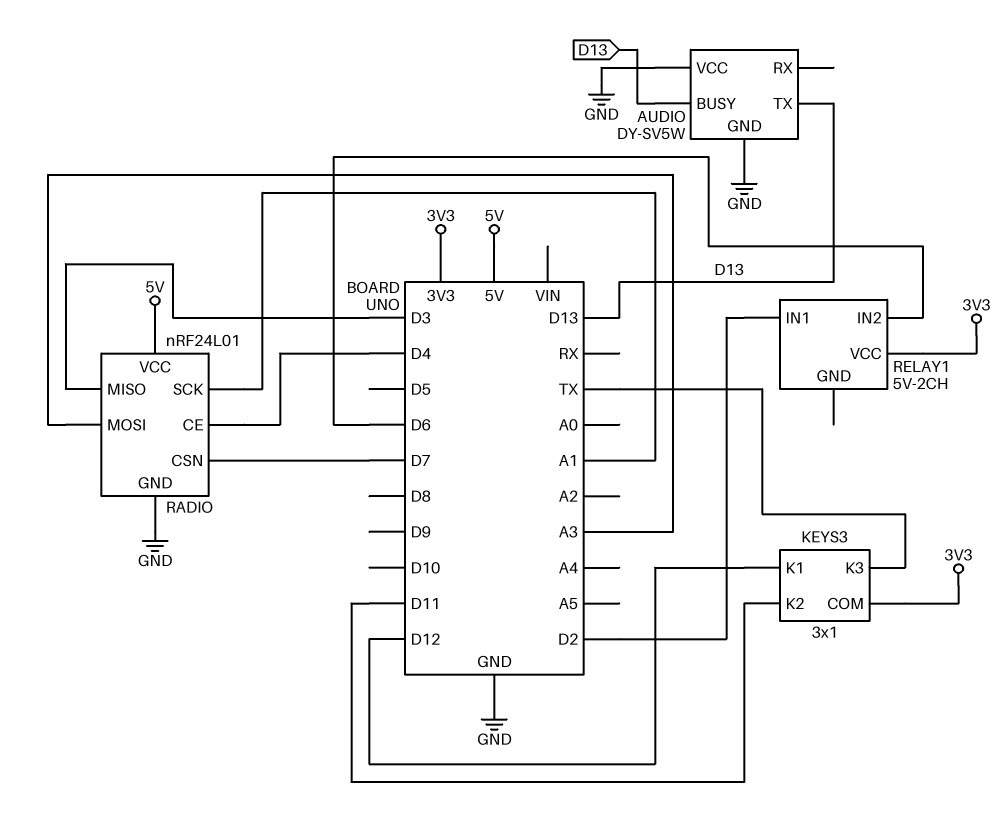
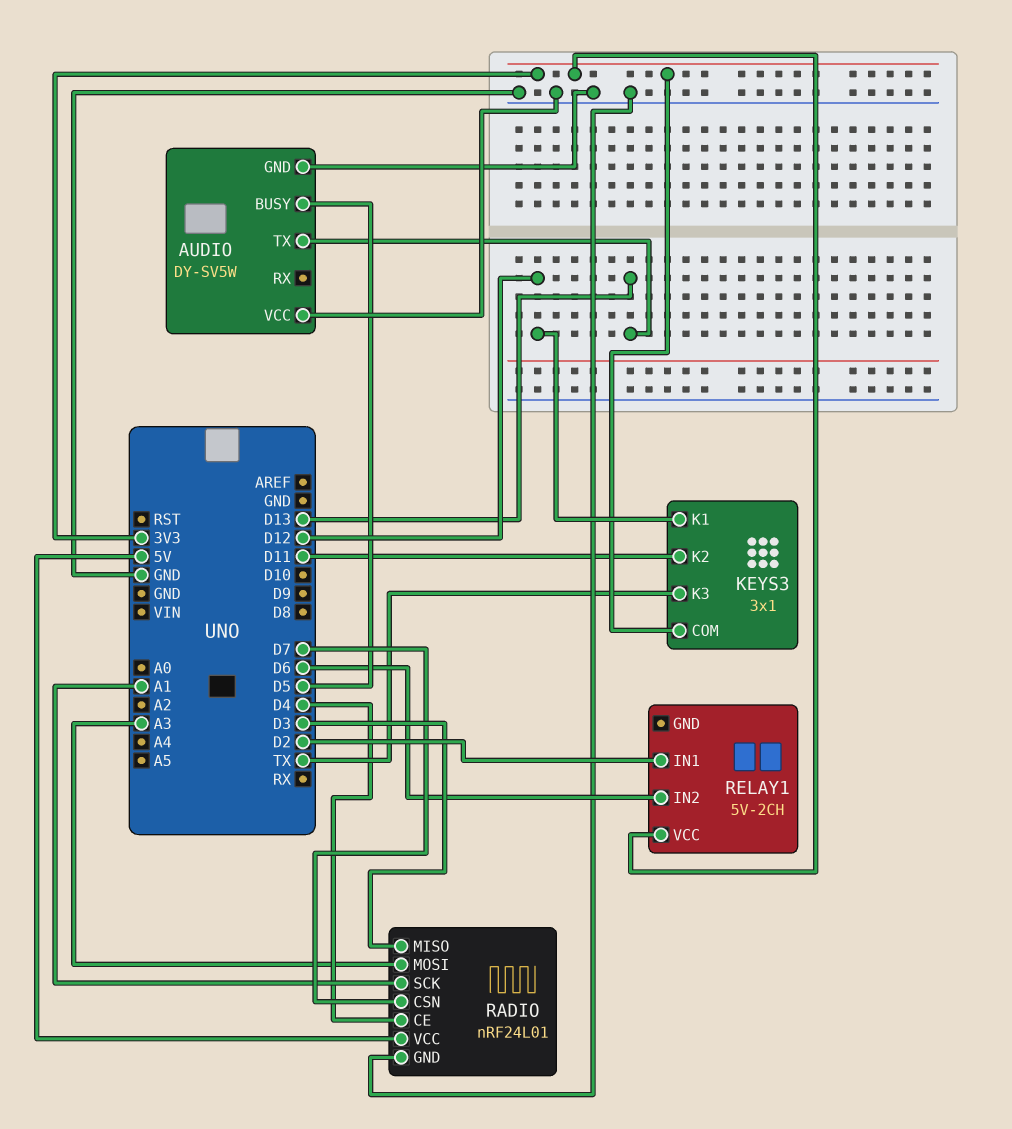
AUDIO pin BUSY: D13 -> D5

